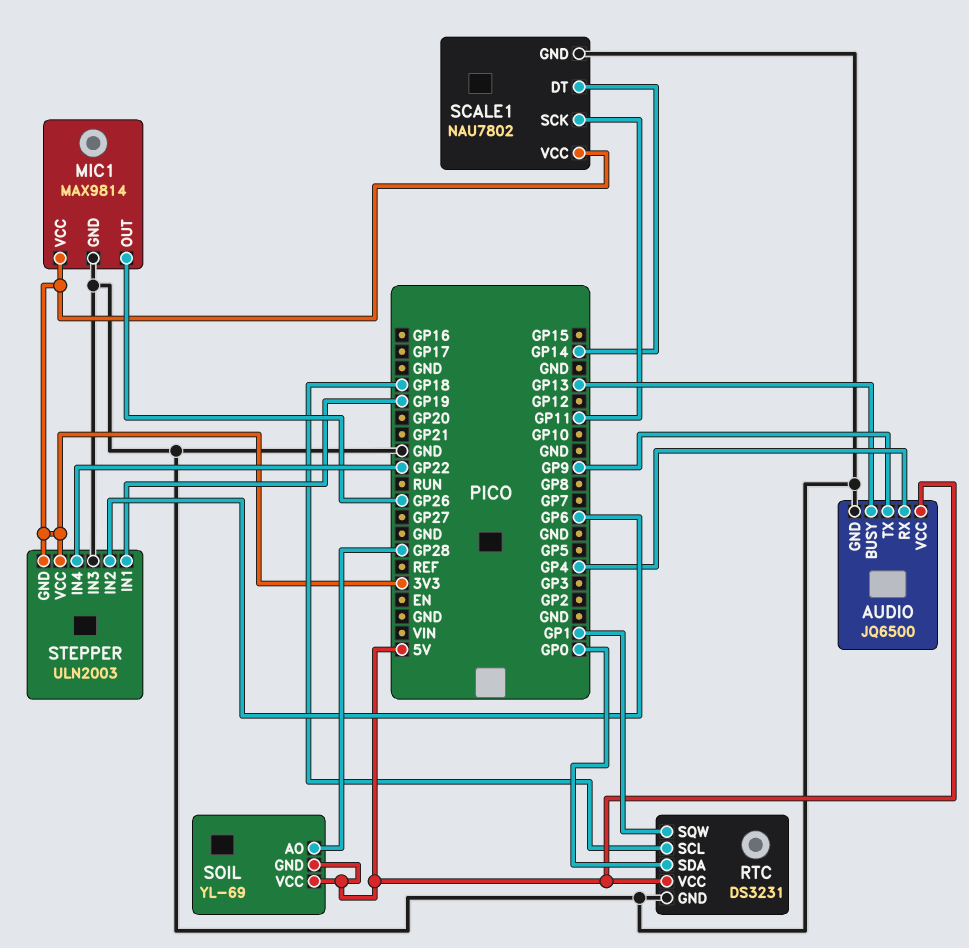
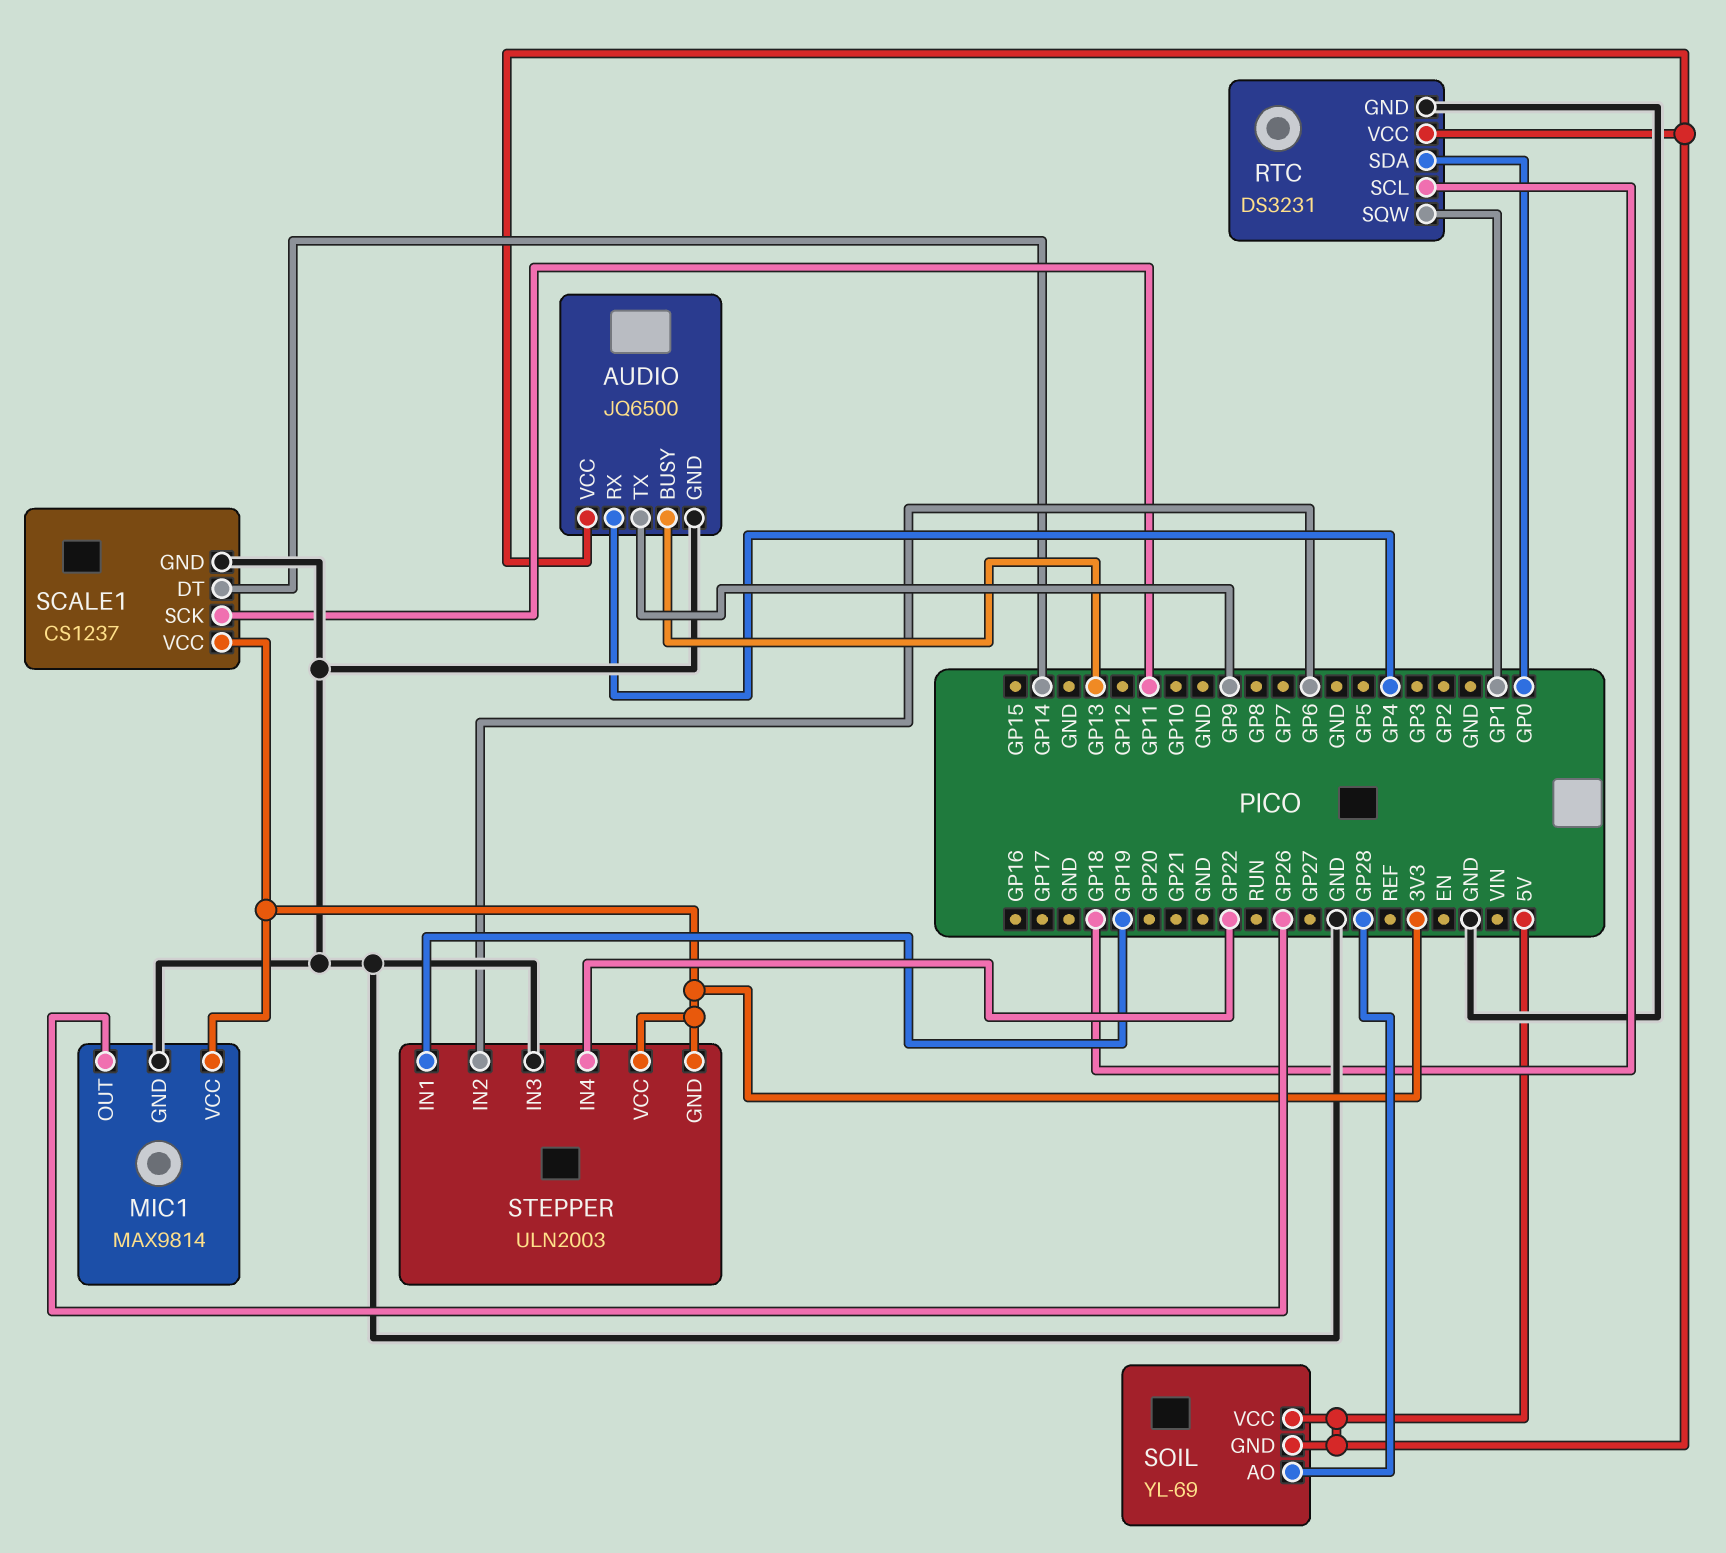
SCALE1: NAU7802 -> CS1237

